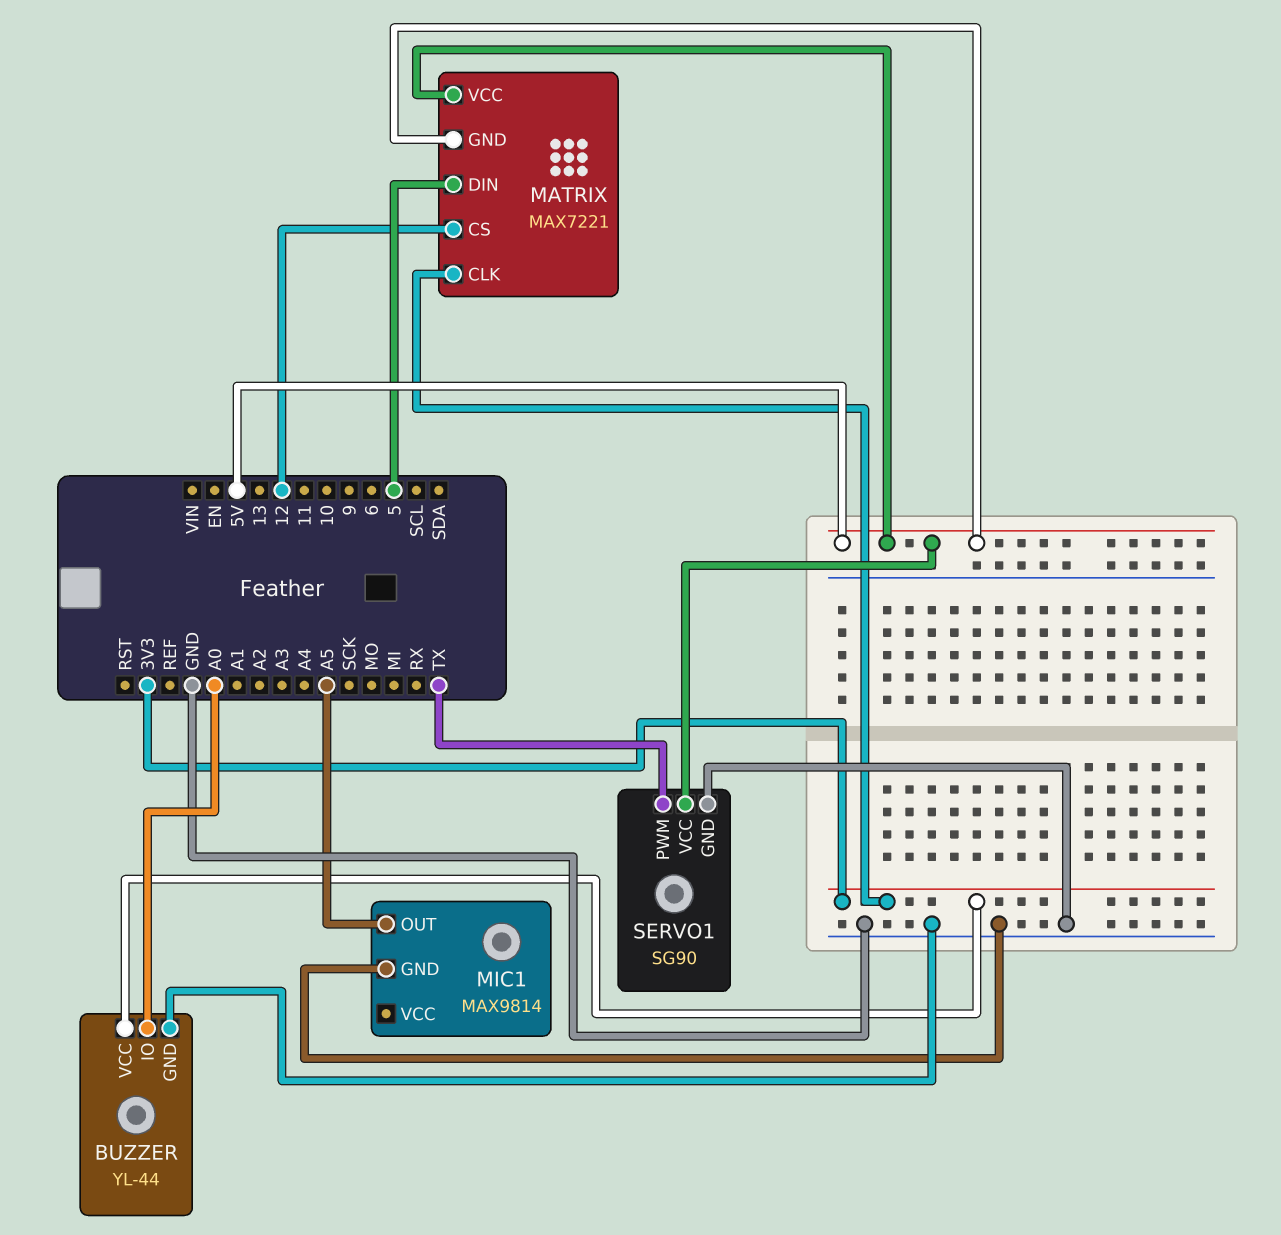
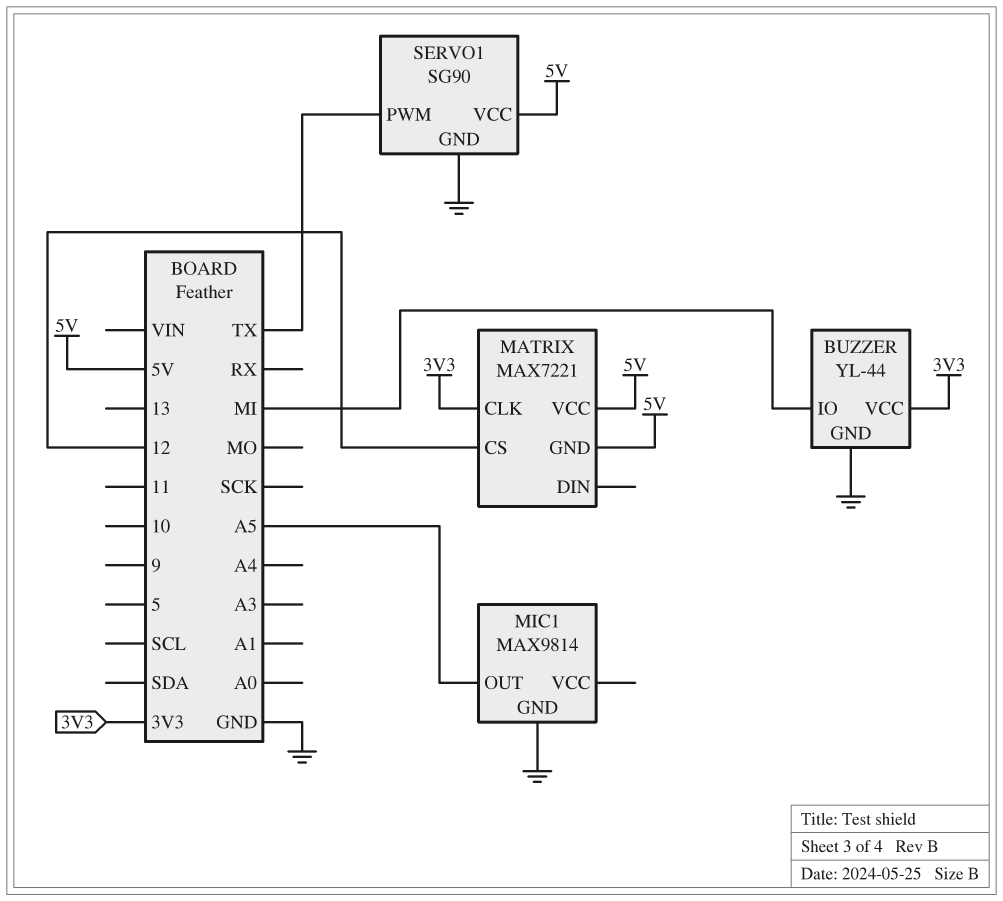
BUZZER pin IO: A0 -> MI
MATRIX pin DIN: 5 -> none

